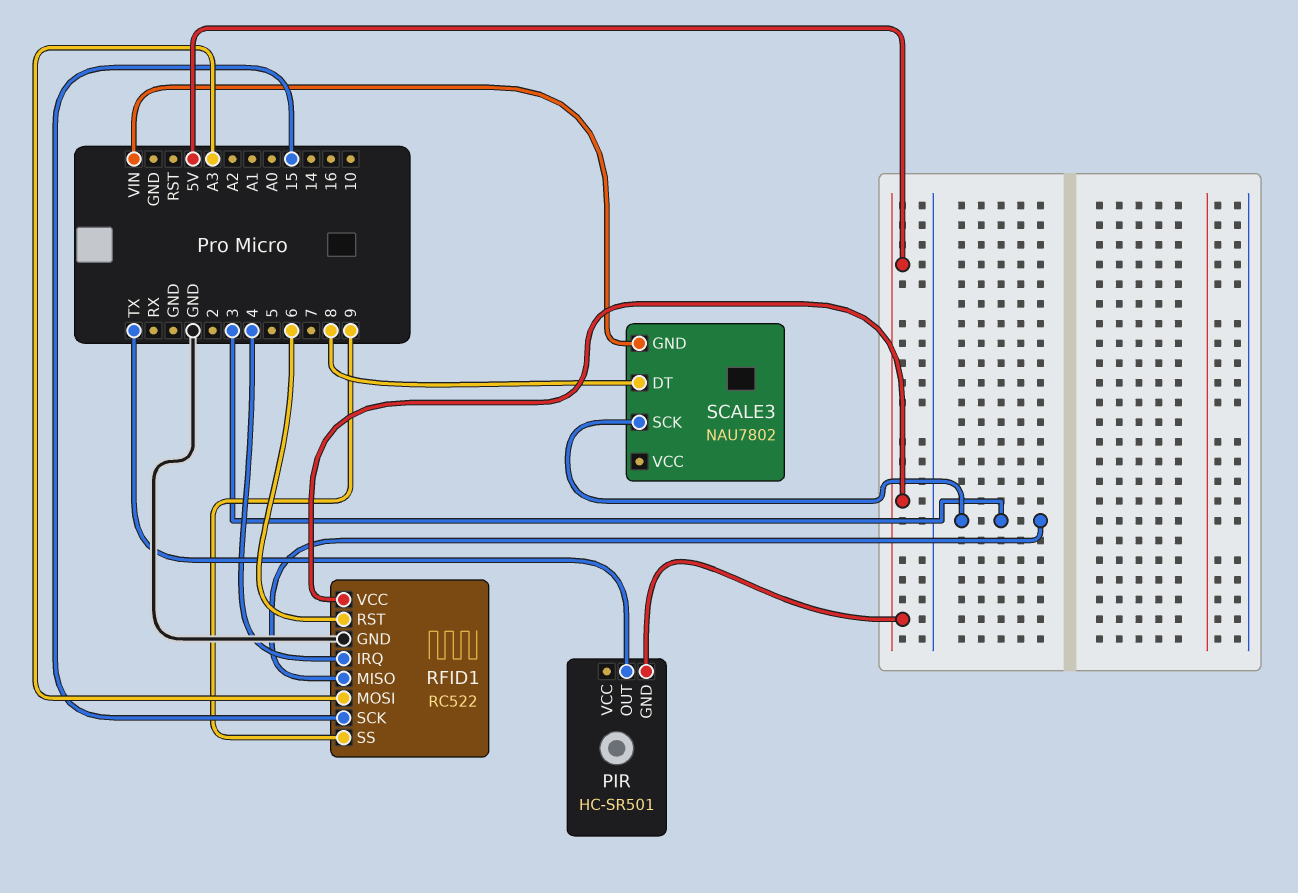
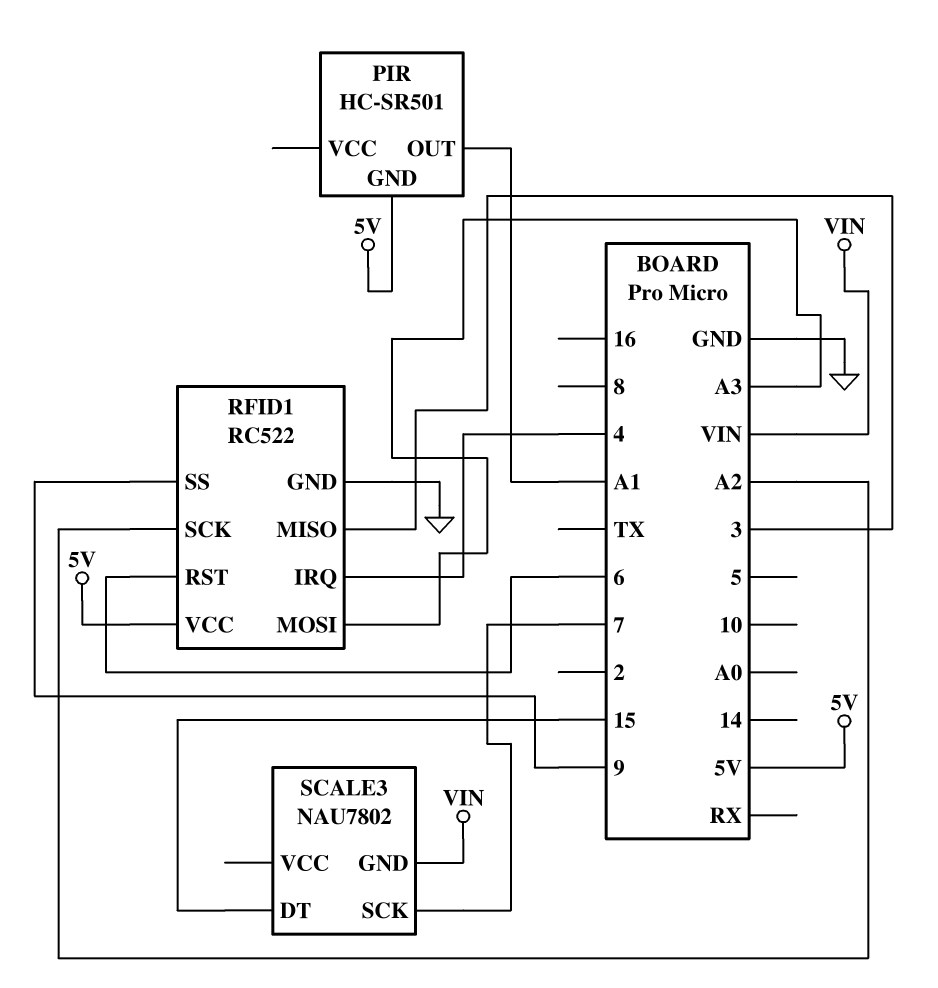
PIR pin OUT: TX -> A1
RFID1 pin SCK: 15 -> A2
SCALE3 pin DT: 8 -> 15
SCALE3 pin SCK: 3 -> 7

